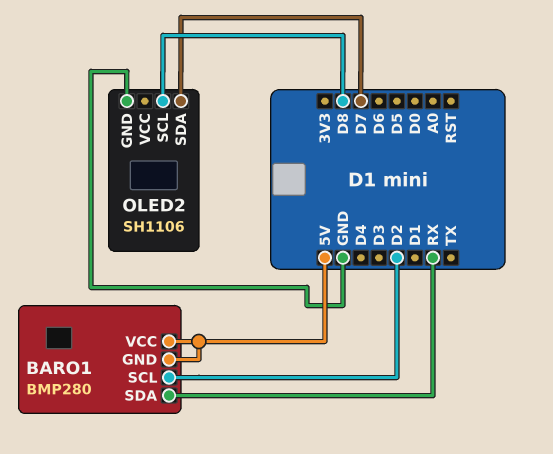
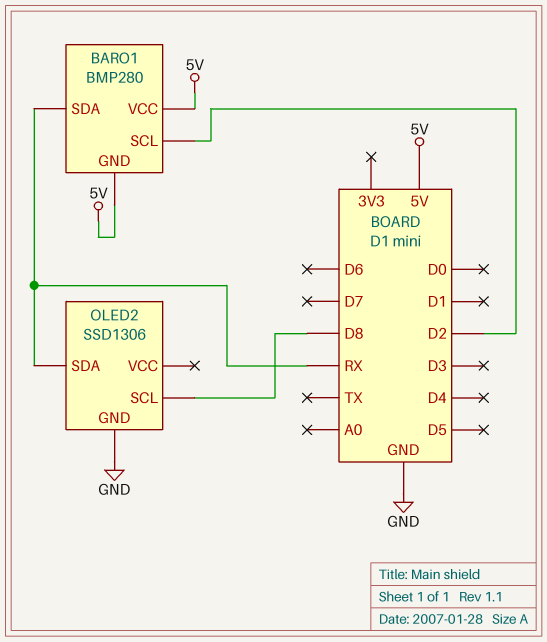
OLED2: SH1106 -> SSD1306
OLED2 pin SDA: D7 -> RX

